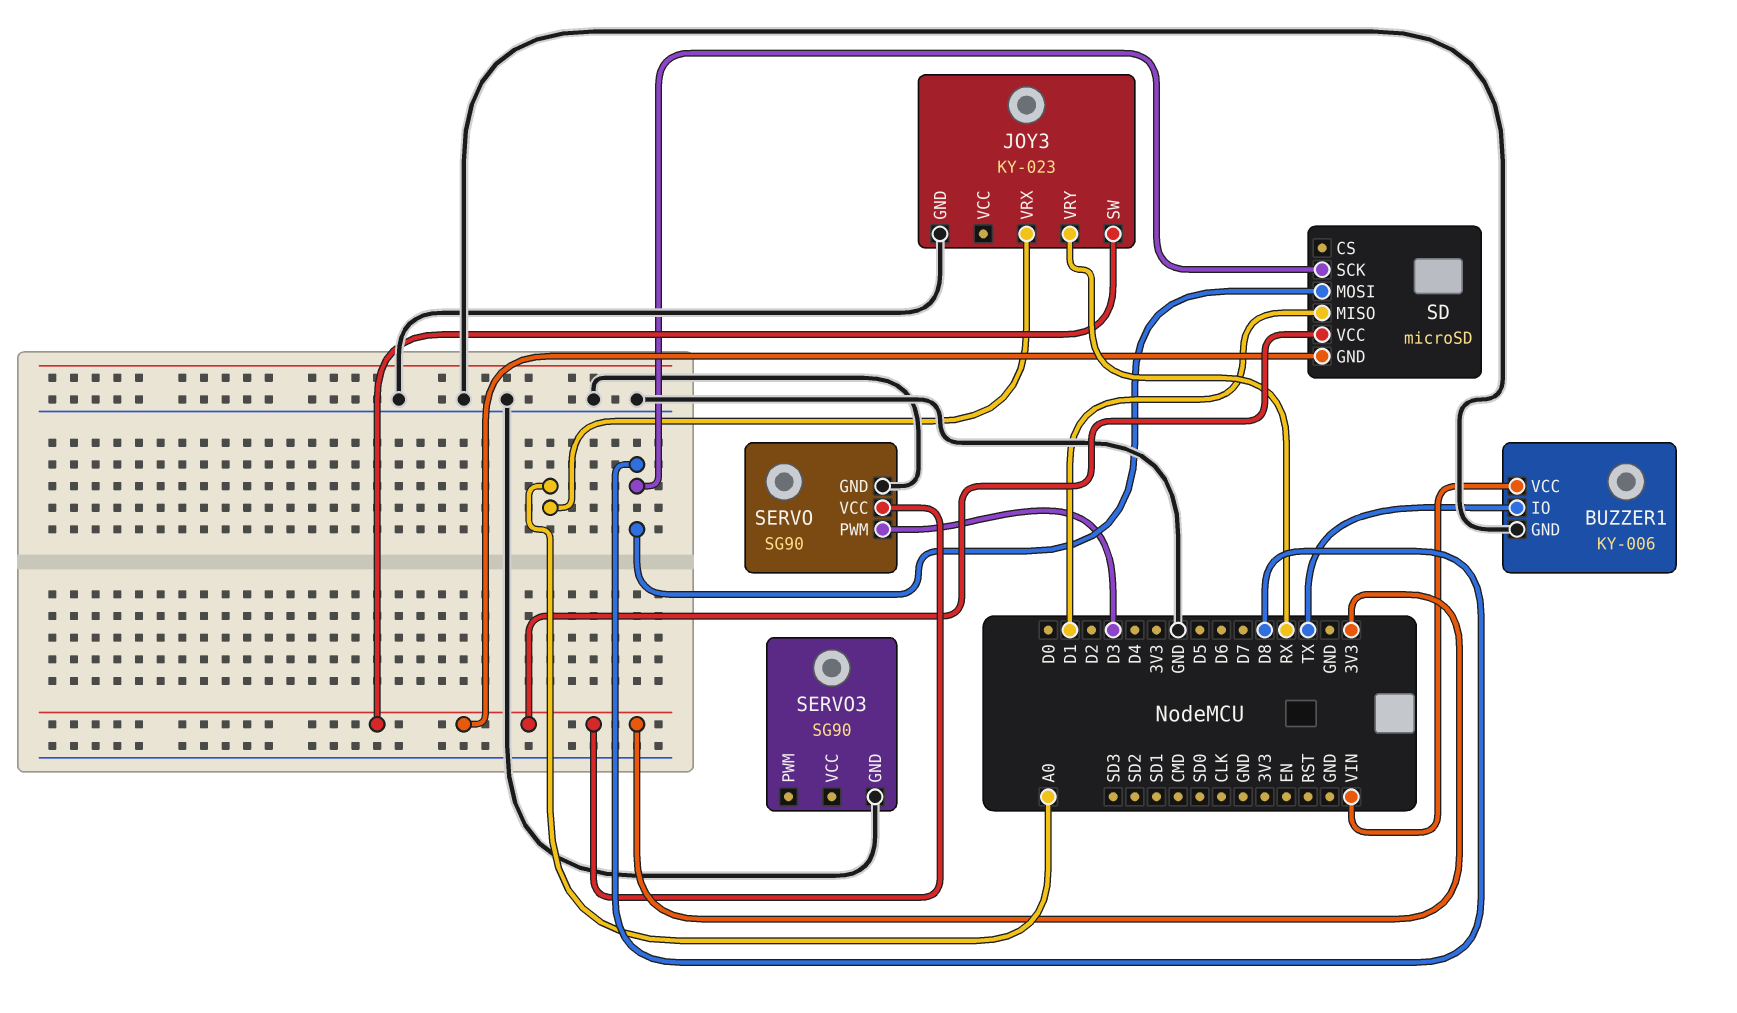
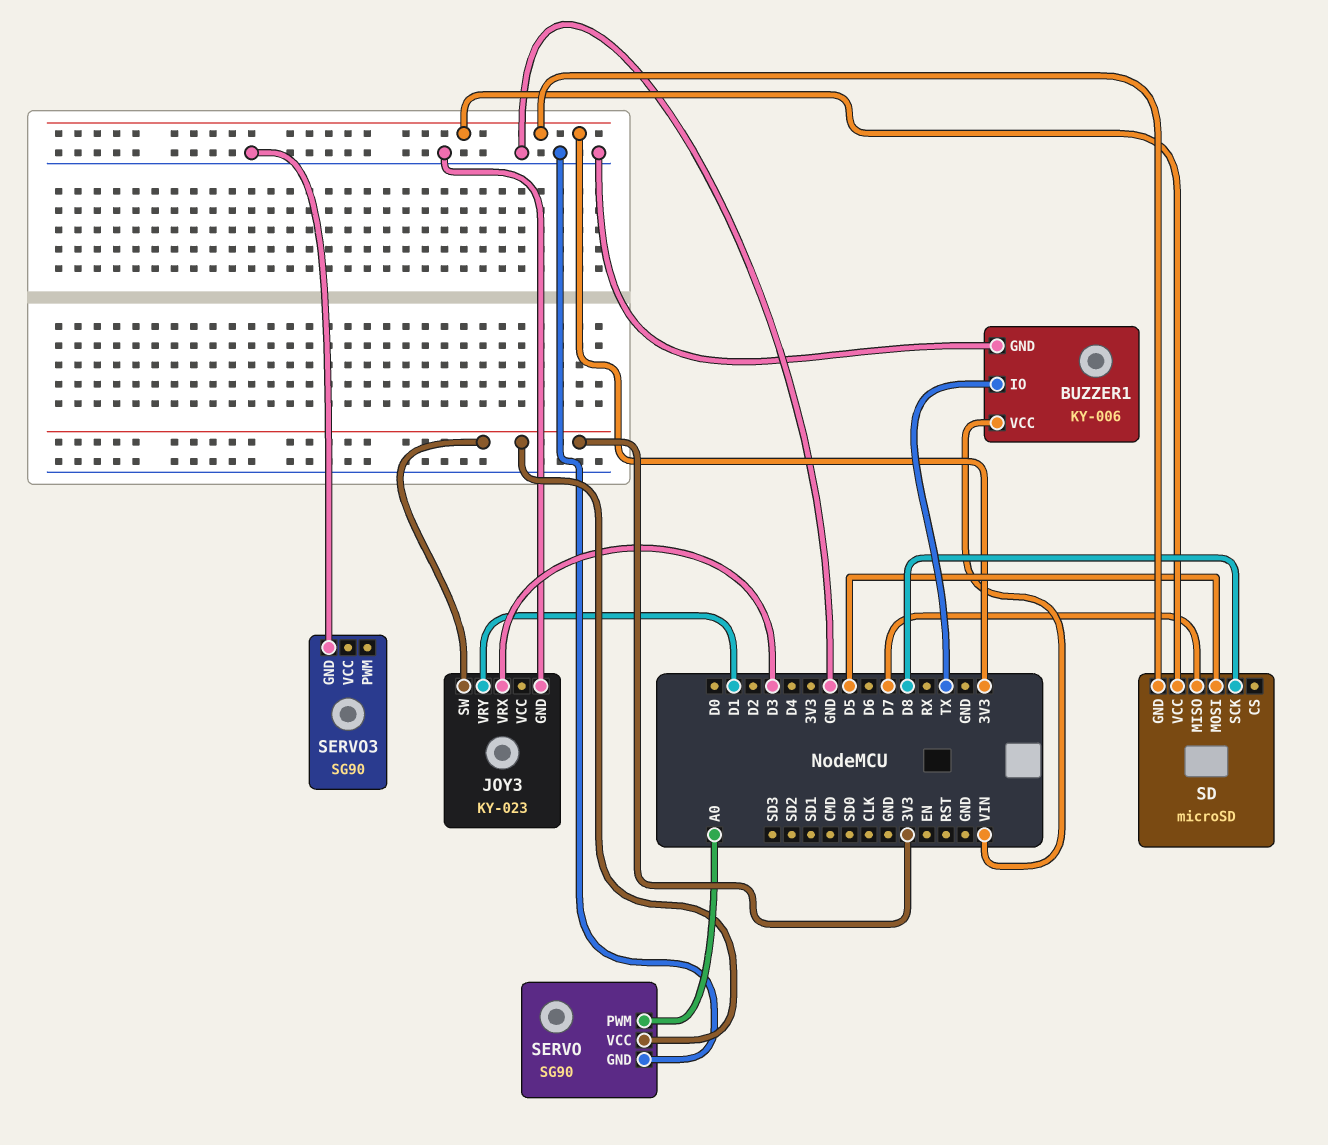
JOY3 pin VRX: A0 -> D3
JOY3 pin VRY: RX -> D1
SD pin MISO: D1 -> D7
SD pin MOSI: D8 -> D5
SERVO pin PWM: D3 -> A0

